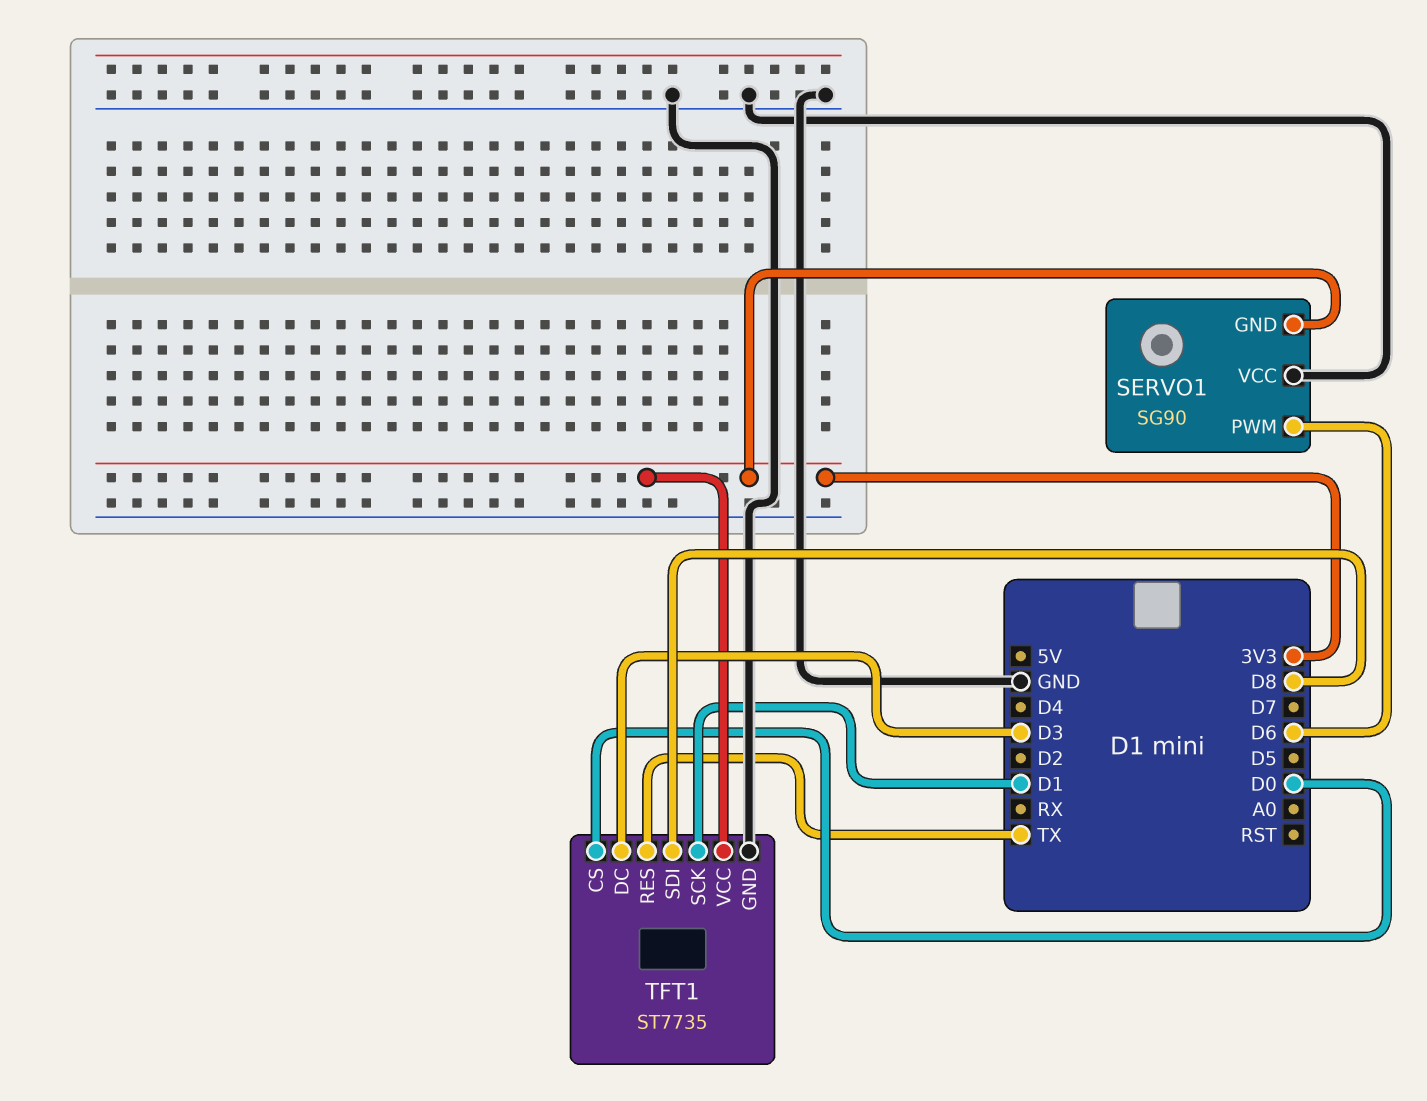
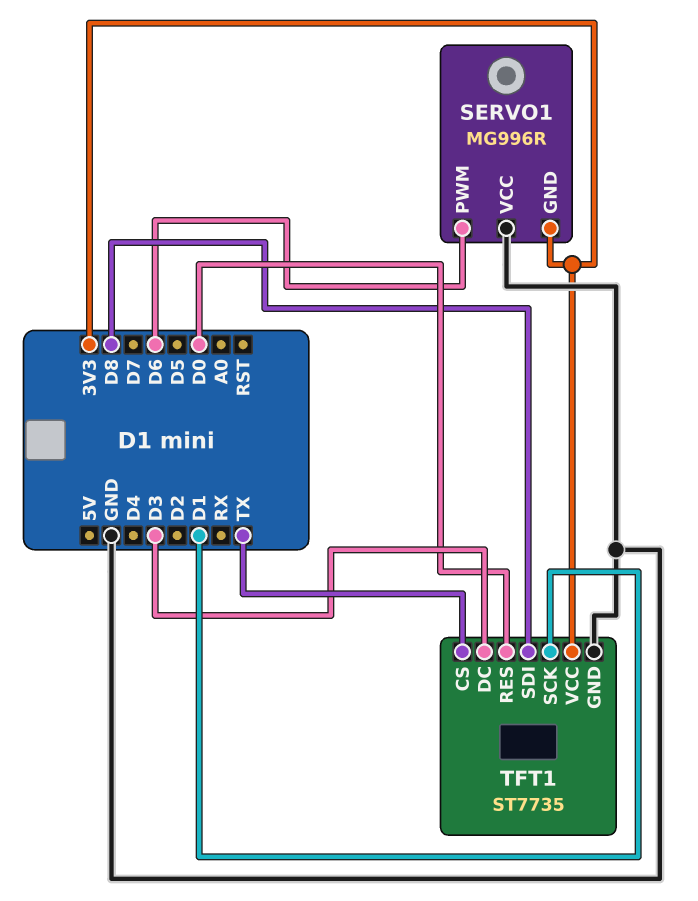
SERVO1: SG90 -> MG996R
TFT1 pin CS: D0 -> TX
TFT1 pin RES: TX -> D0

